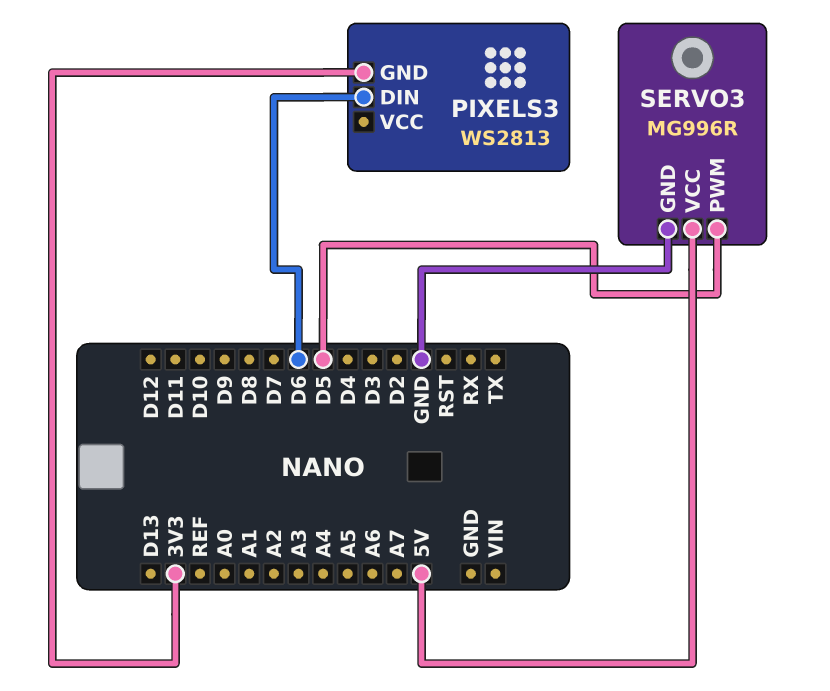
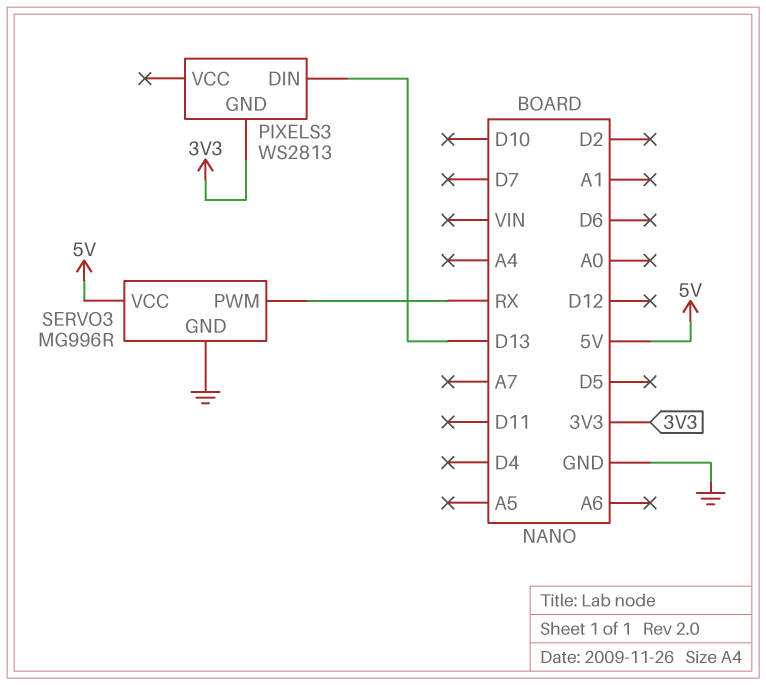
PIXELS3 pin DIN: D6 -> D13
SERVO3 pin PWM: D5 -> RX

